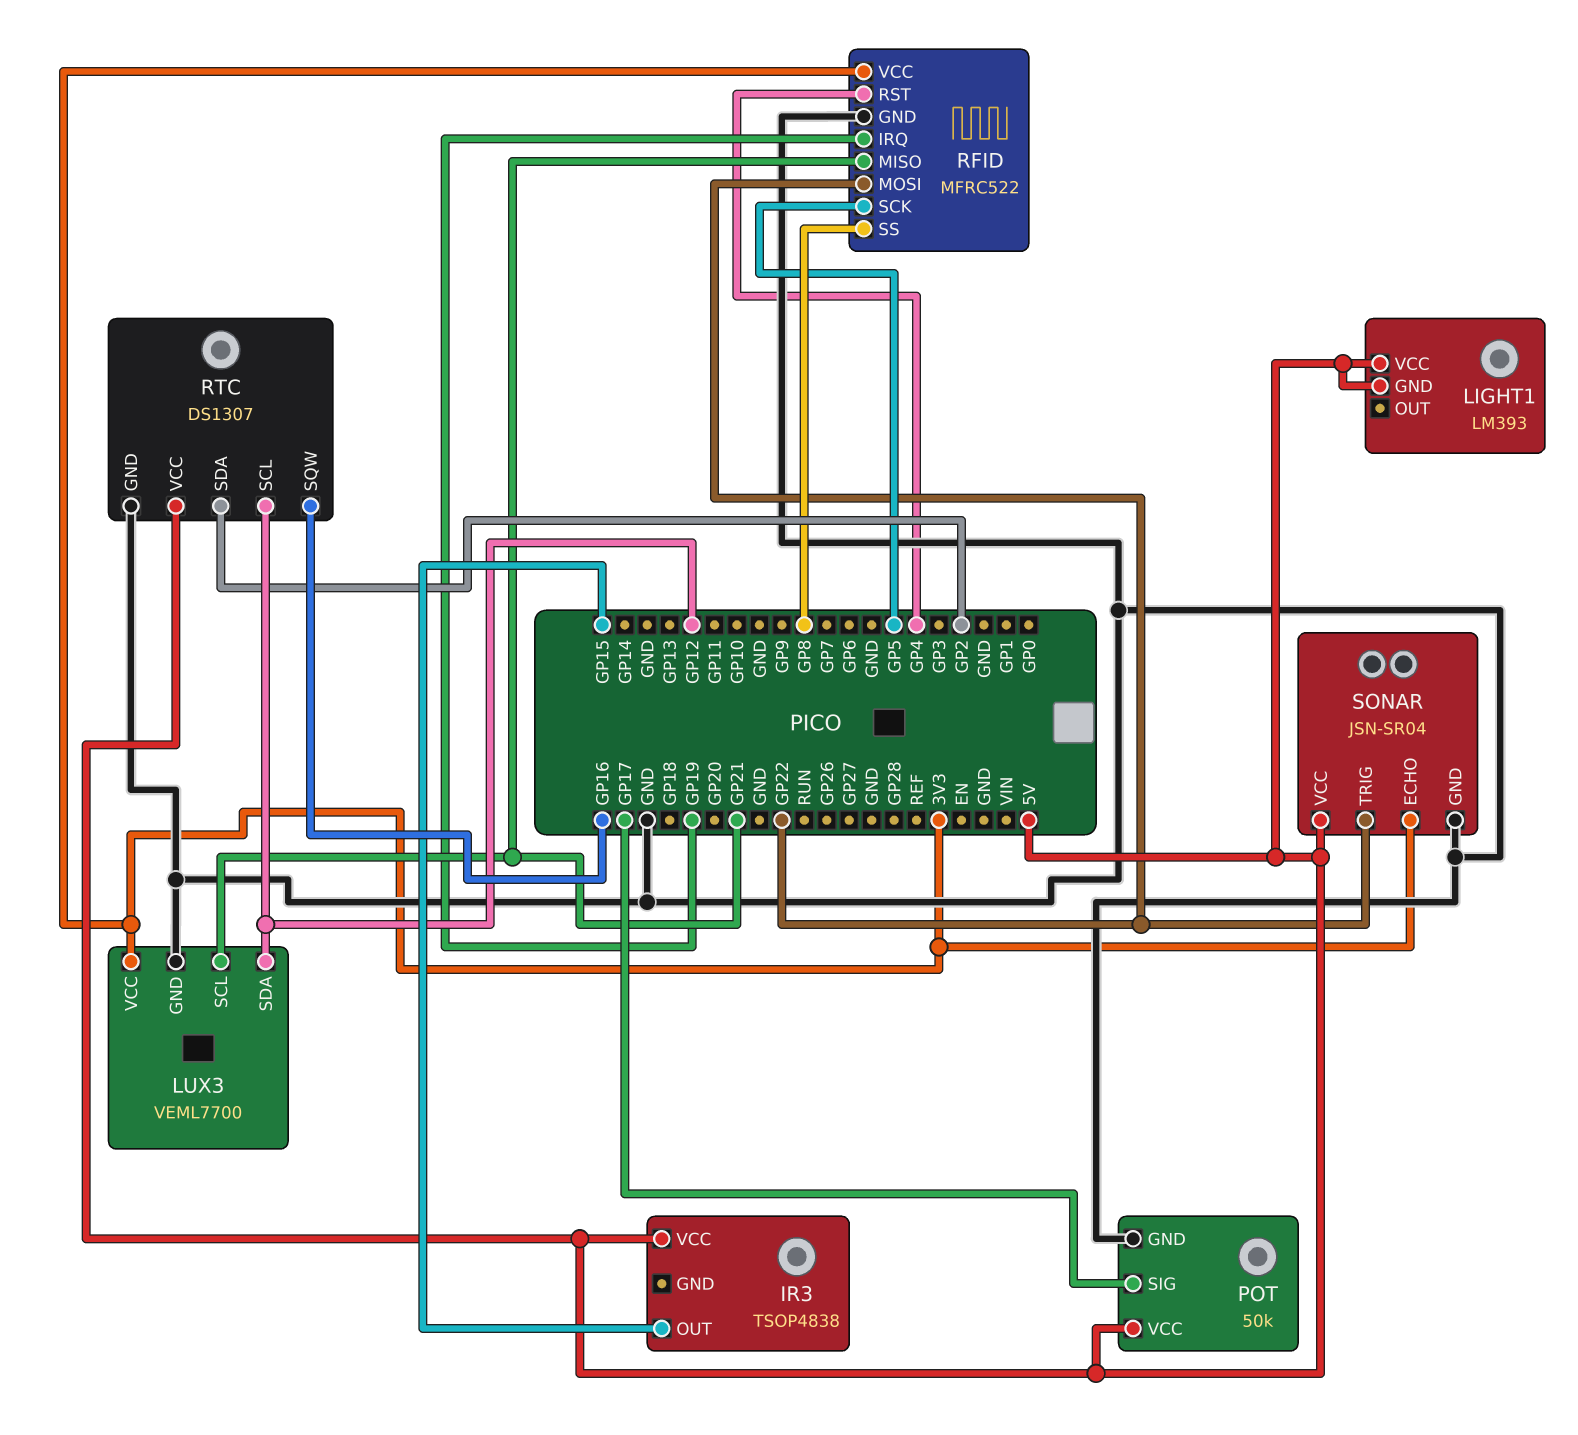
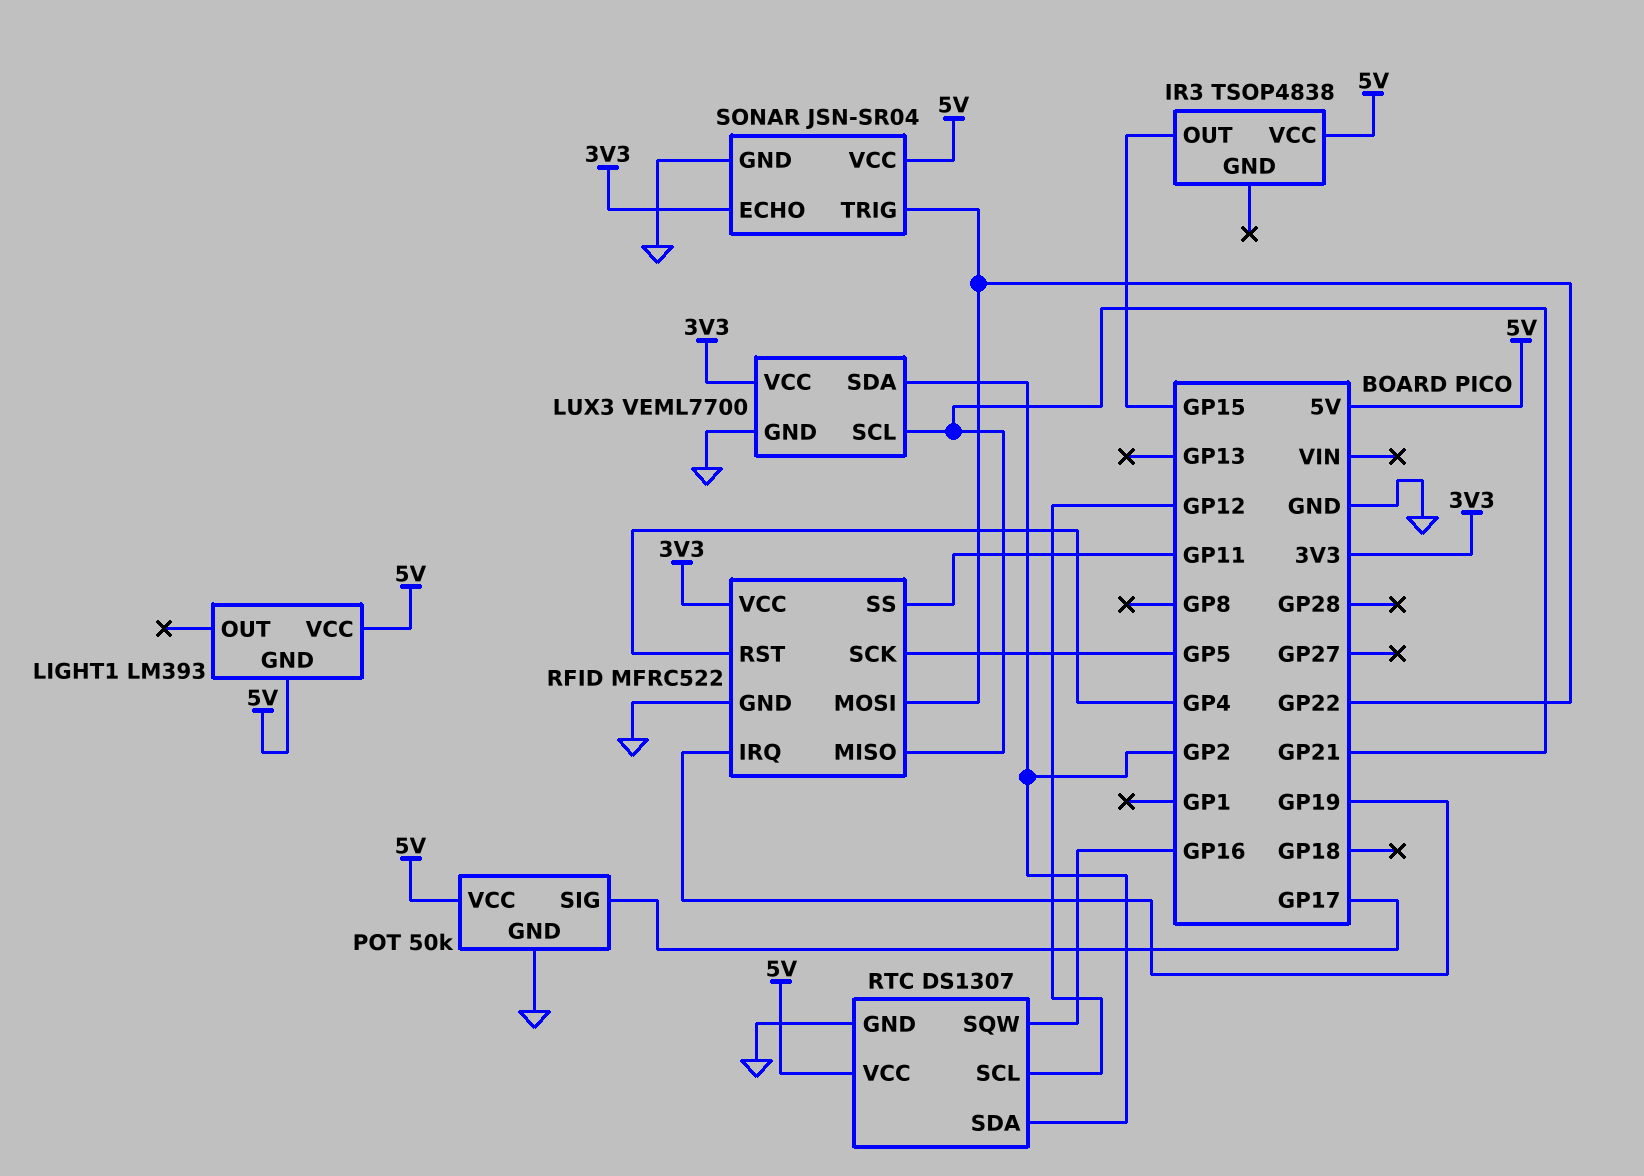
LUX3 pin SDA: GP12 -> GP2
RFID pin SS: GP8 -> GP11

